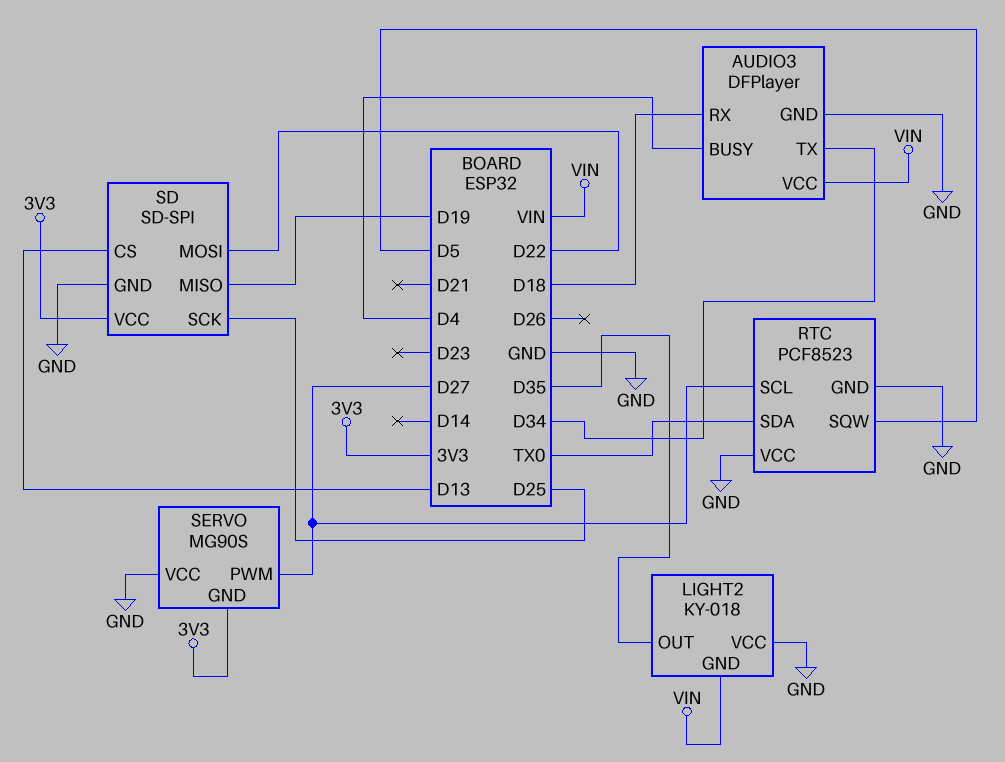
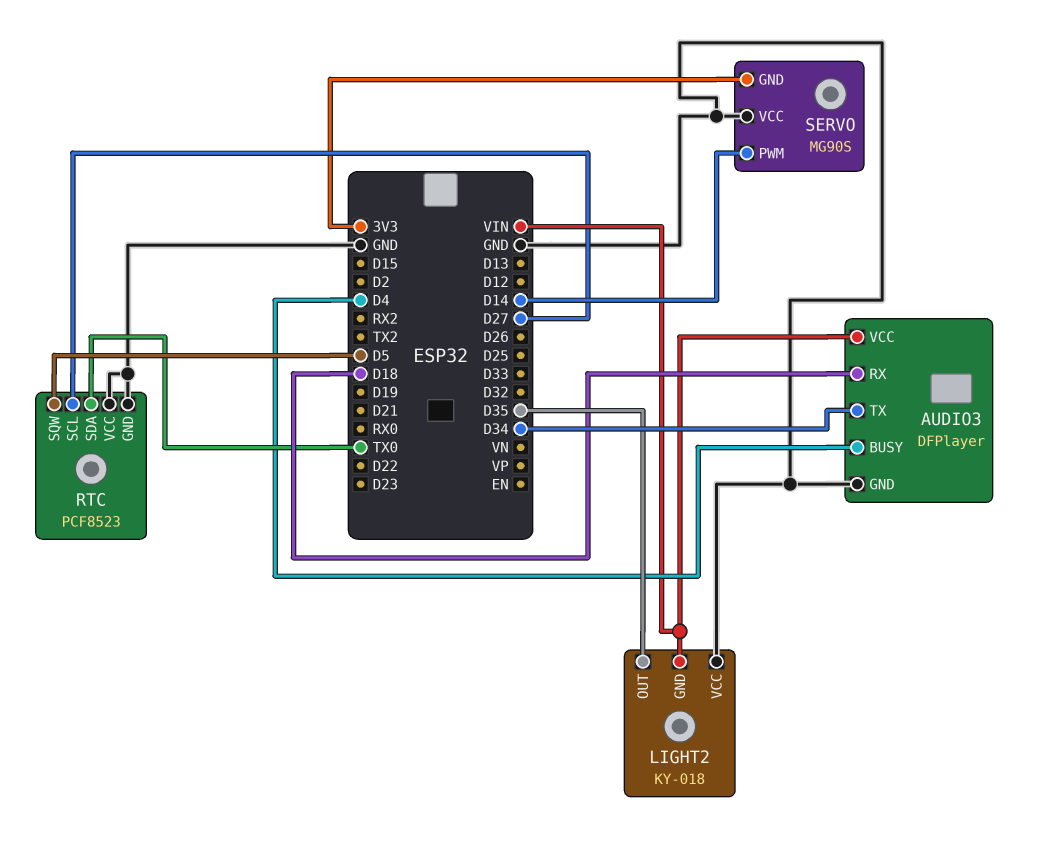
SD: SD-SPI -> none
SD pin CS: D13 -> none
SD pin GND: GND -> none
SD pin MISO: D19 -> none
SD pin MOSI: D22 -> none
SD pin SCK: D25 -> none
SD pin VCC: 3V3 -> none
SERVO pin PWM: D27 -> D14

